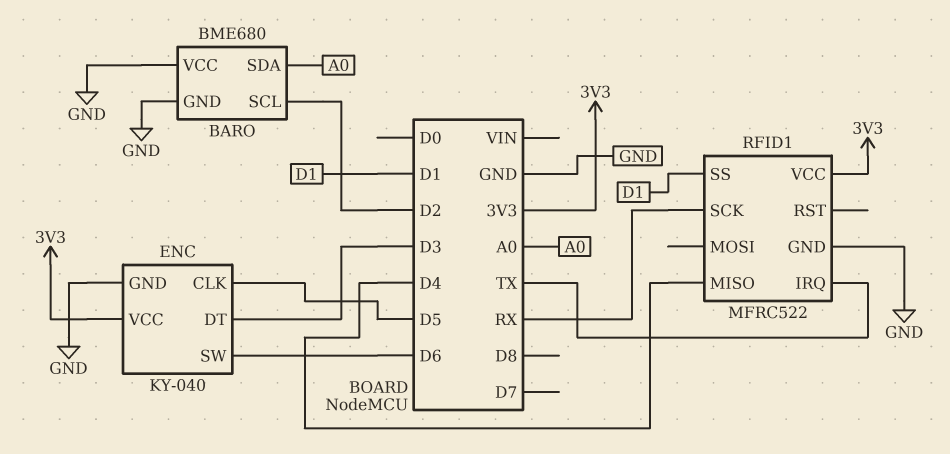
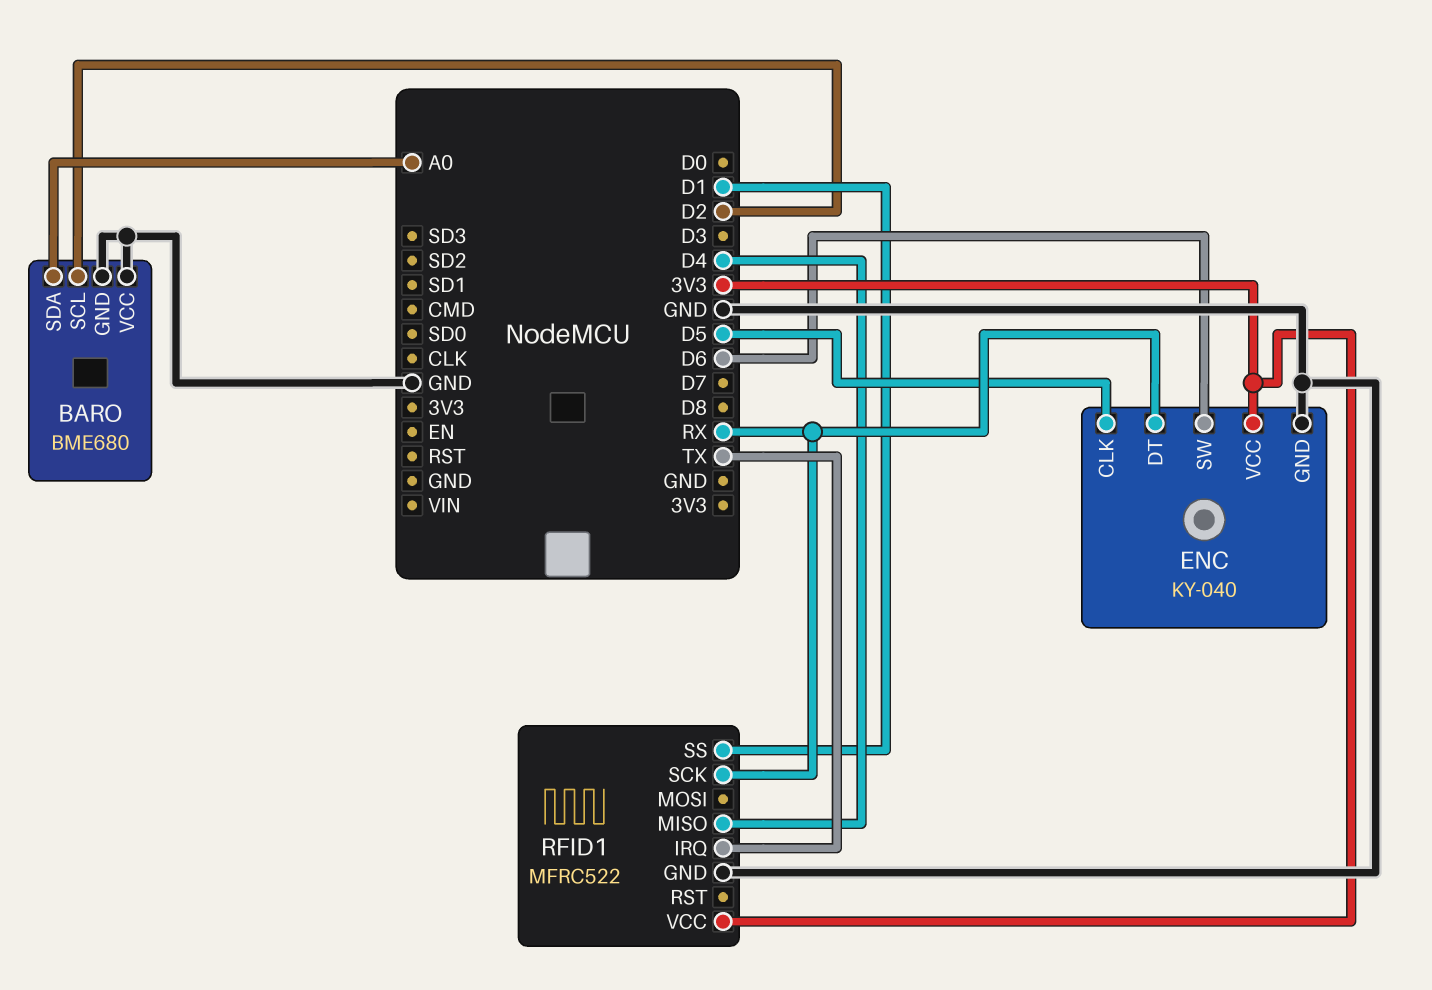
ENC pin DT: D3 -> RX

